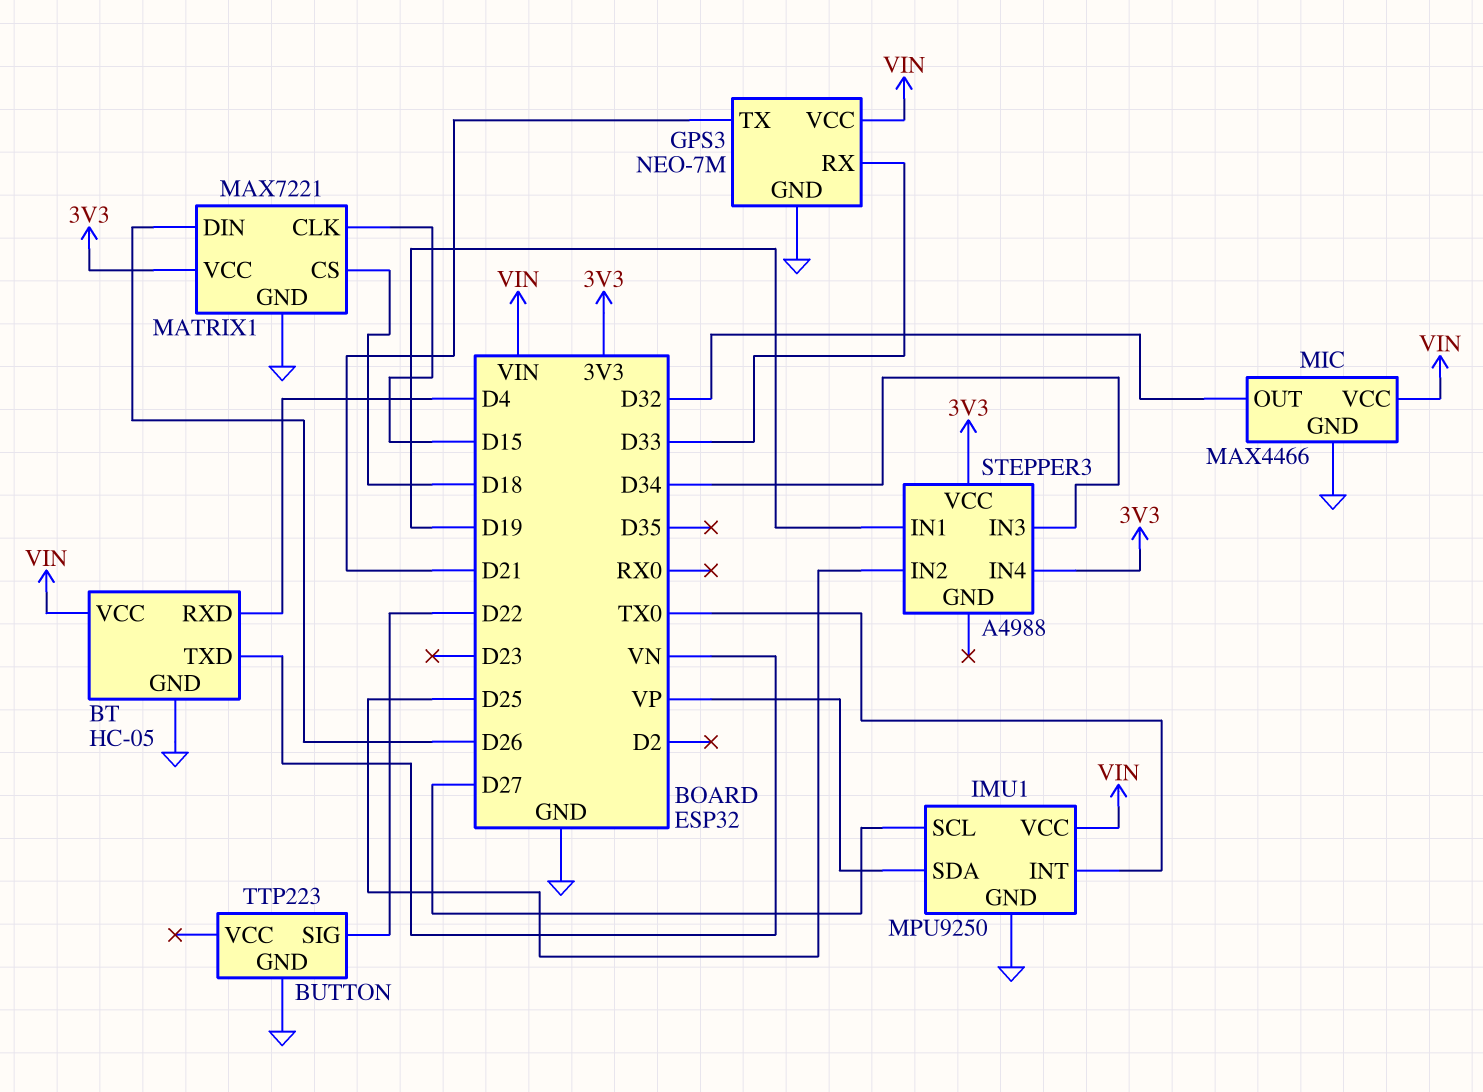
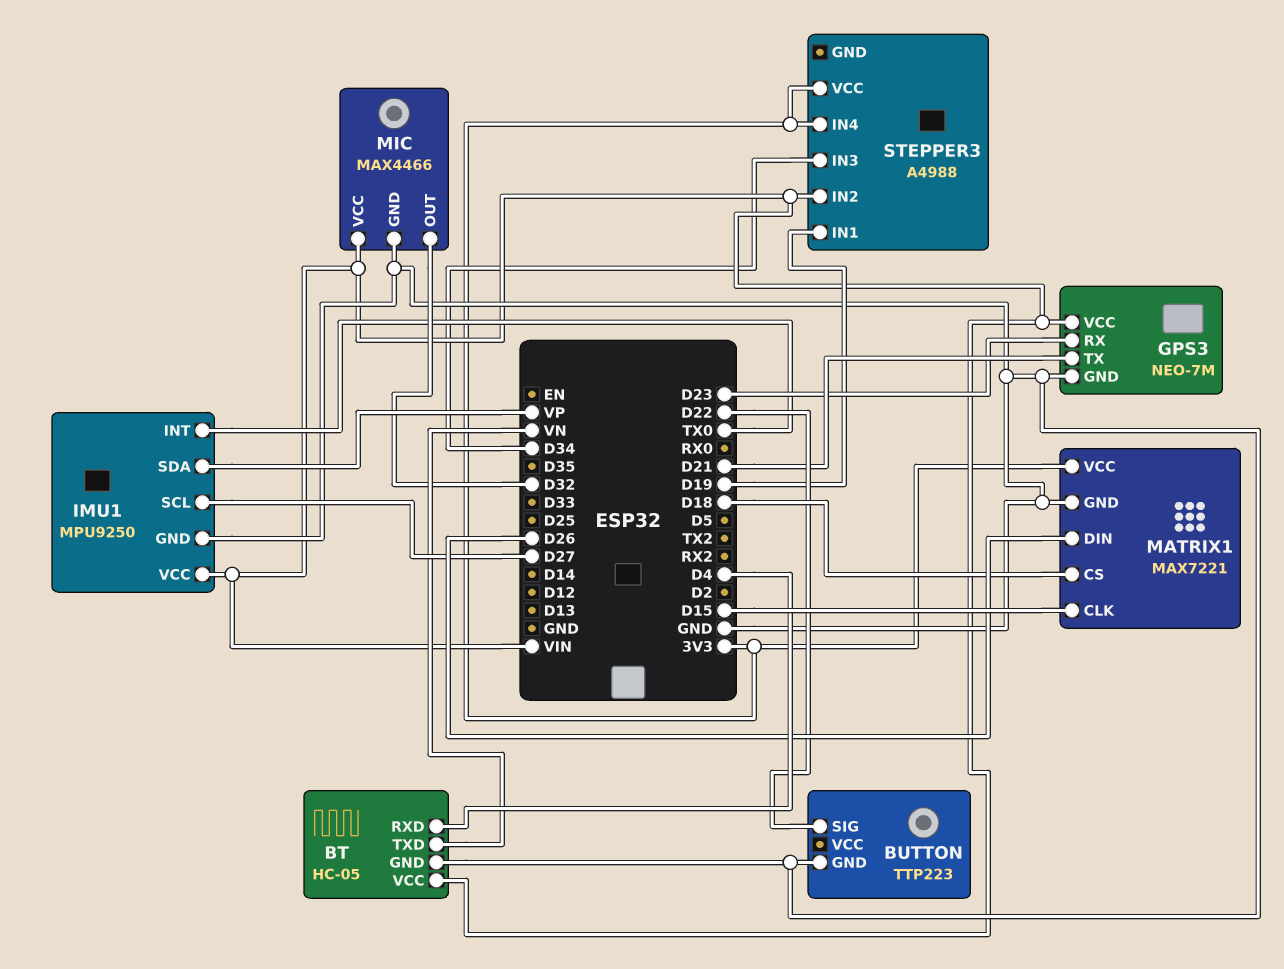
GPS3 pin RX: D33 -> D23
STEPPER3 pin IN2: D25 -> VIN

